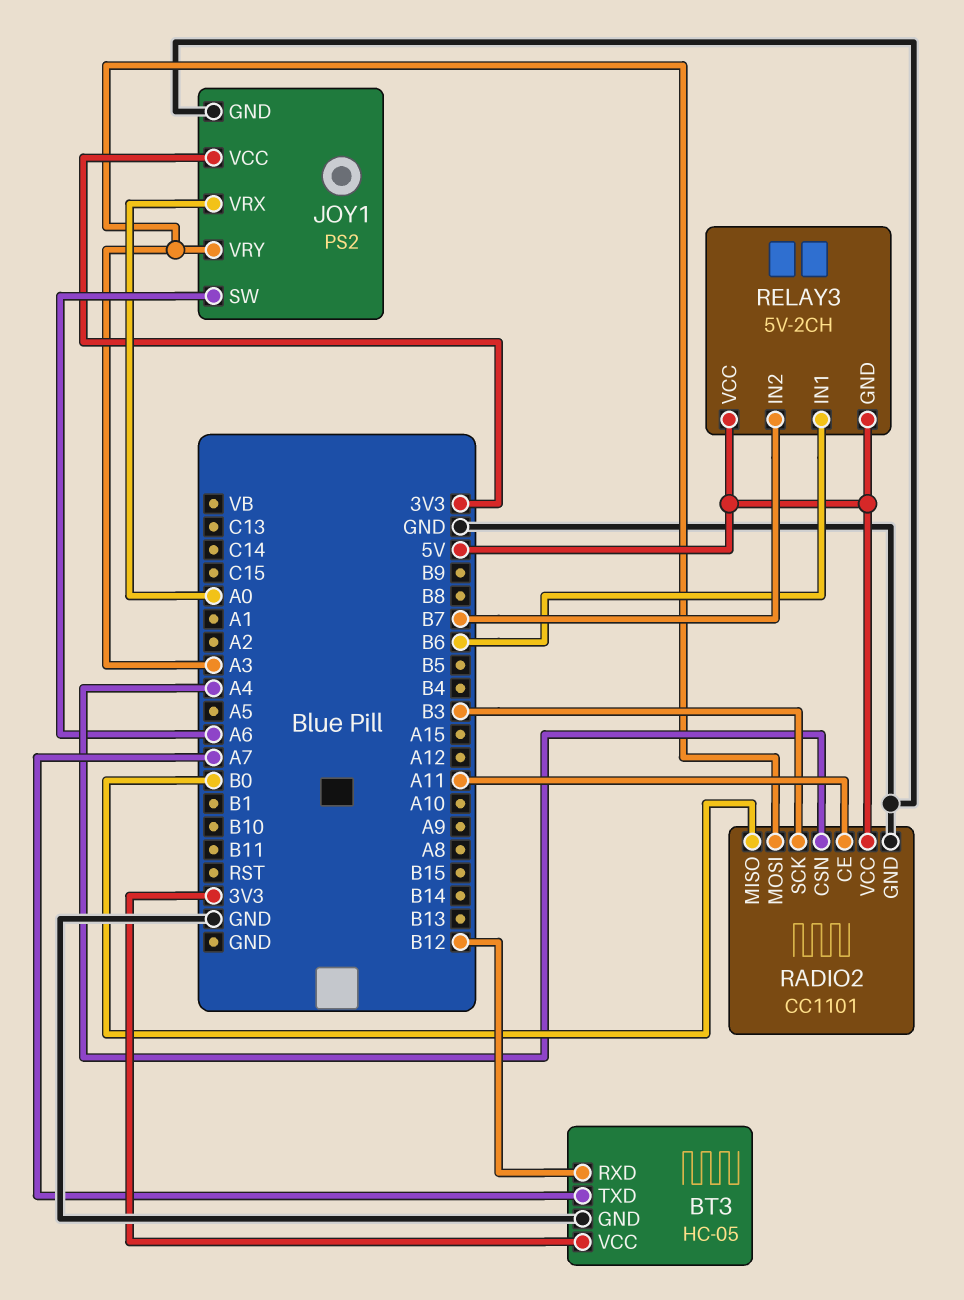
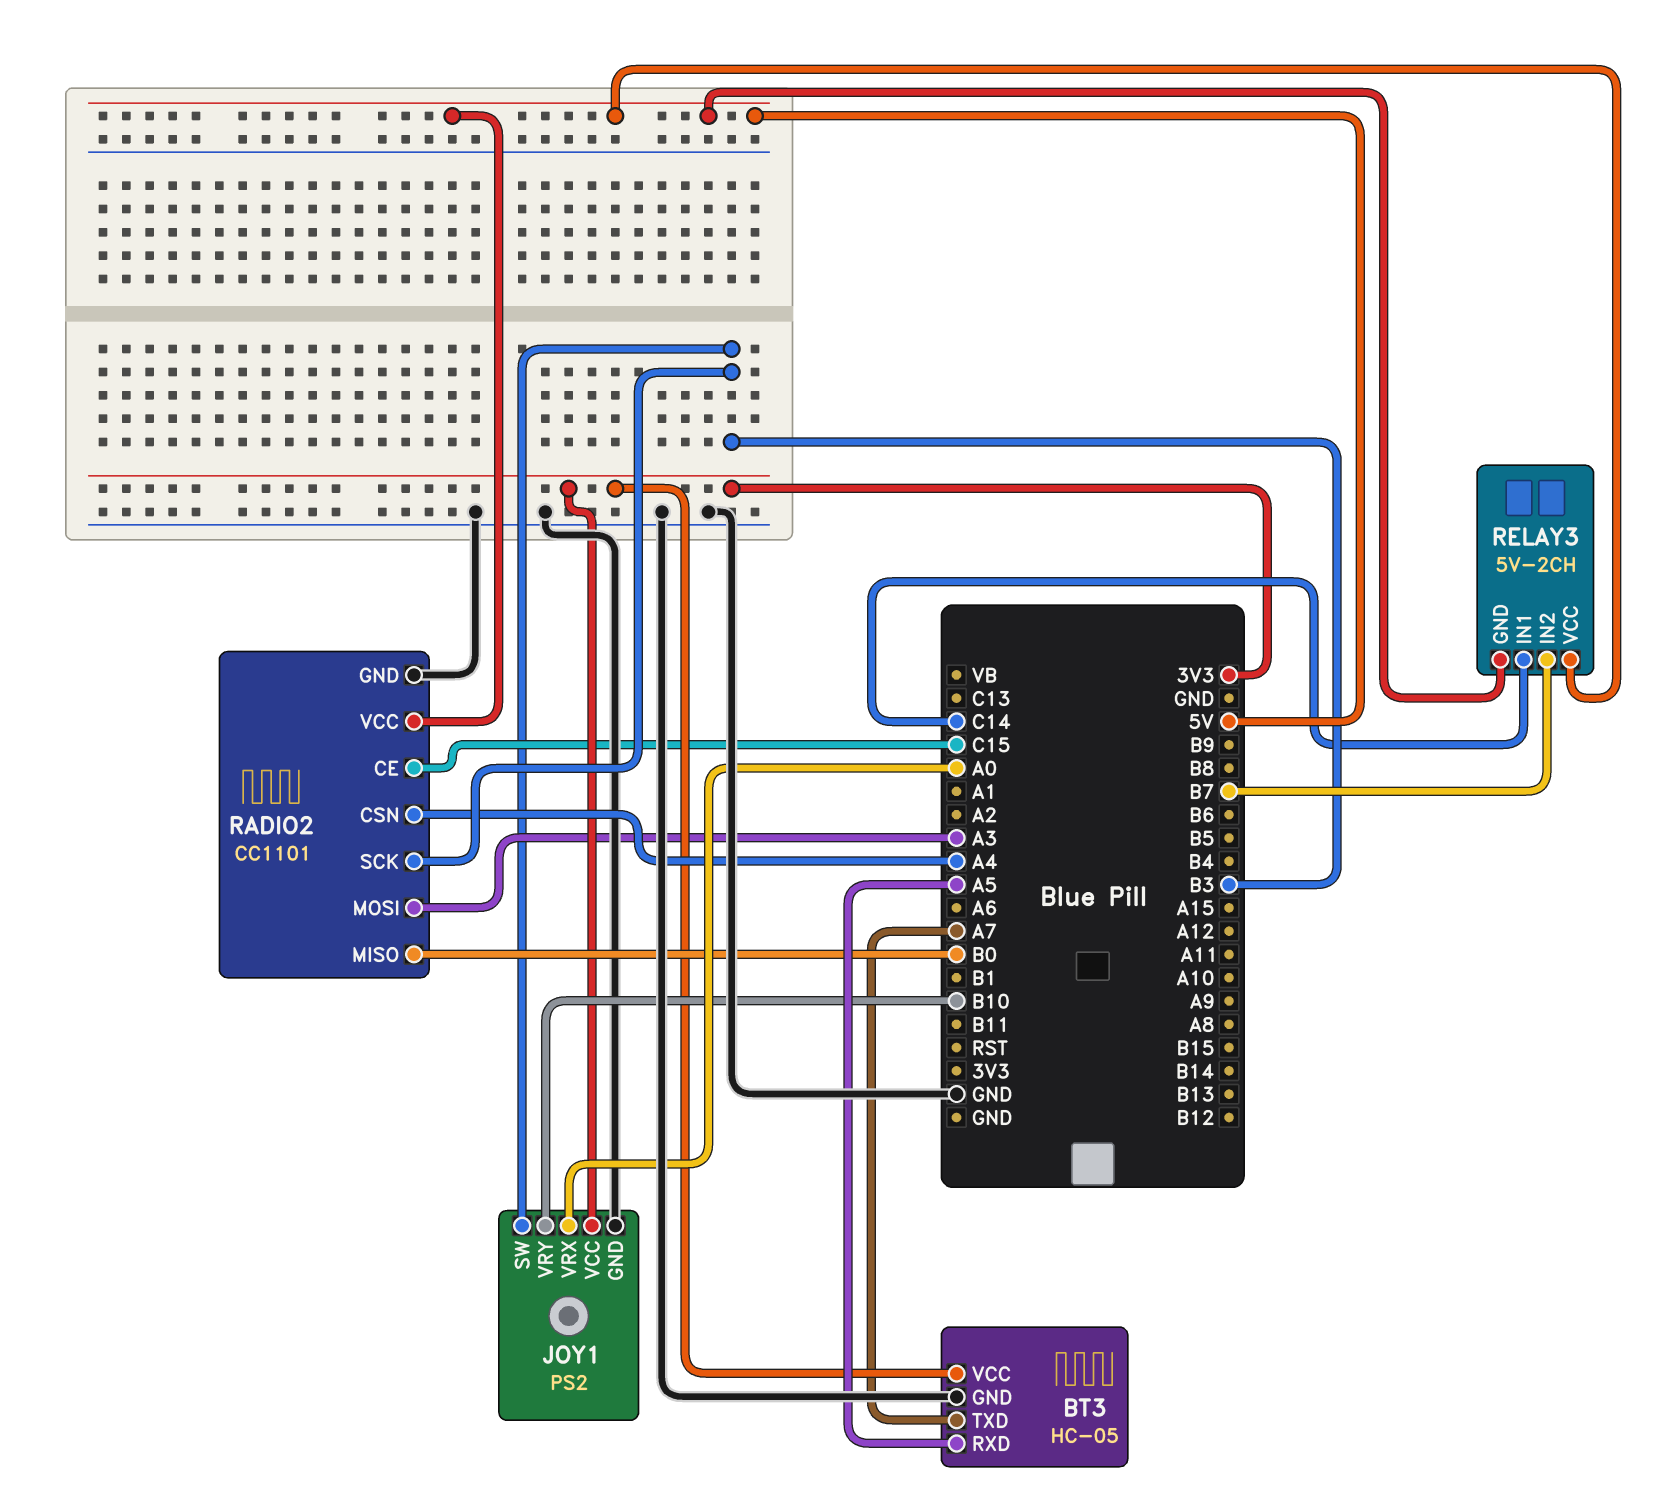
BT3 pin RXD: B12 -> A5
JOY1 pin SW: A6 -> B3
JOY1 pin VRY: A3 -> B10
RADIO2 pin CE: A11 -> C15
RELAY3 pin IN1: B6 -> C14

